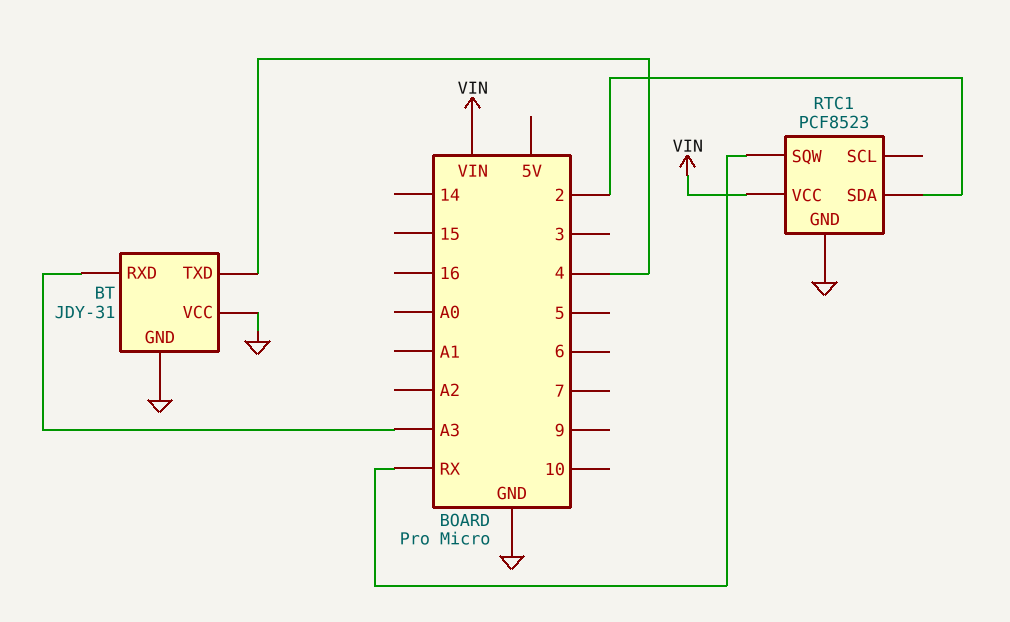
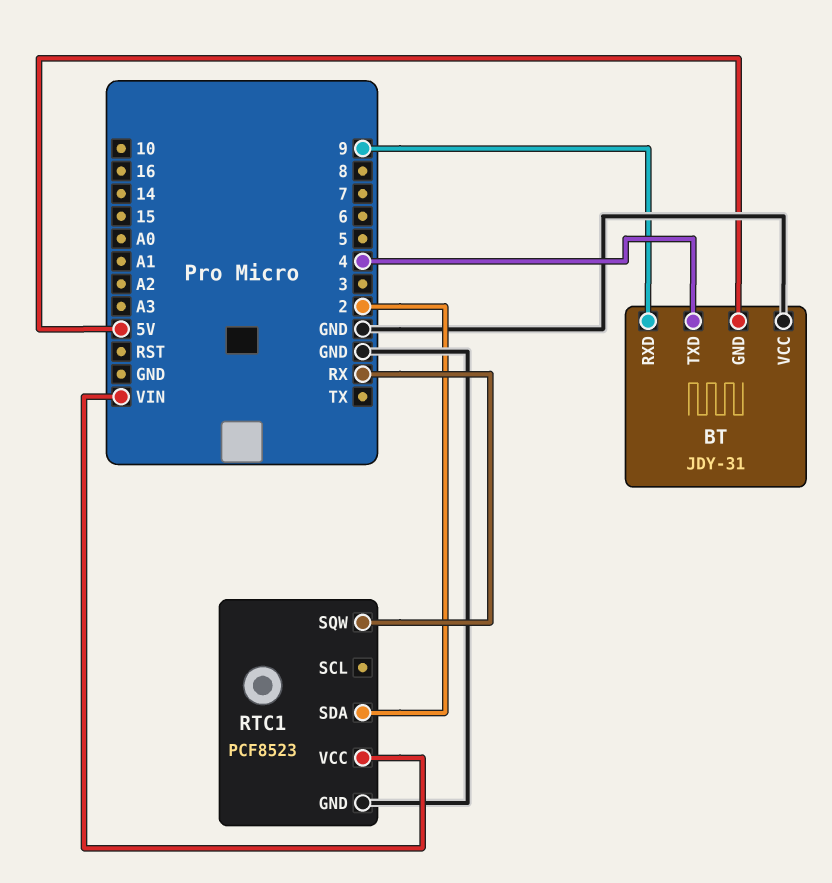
BT pin GND: GND -> 5V
BT pin RXD: A3 -> 9

